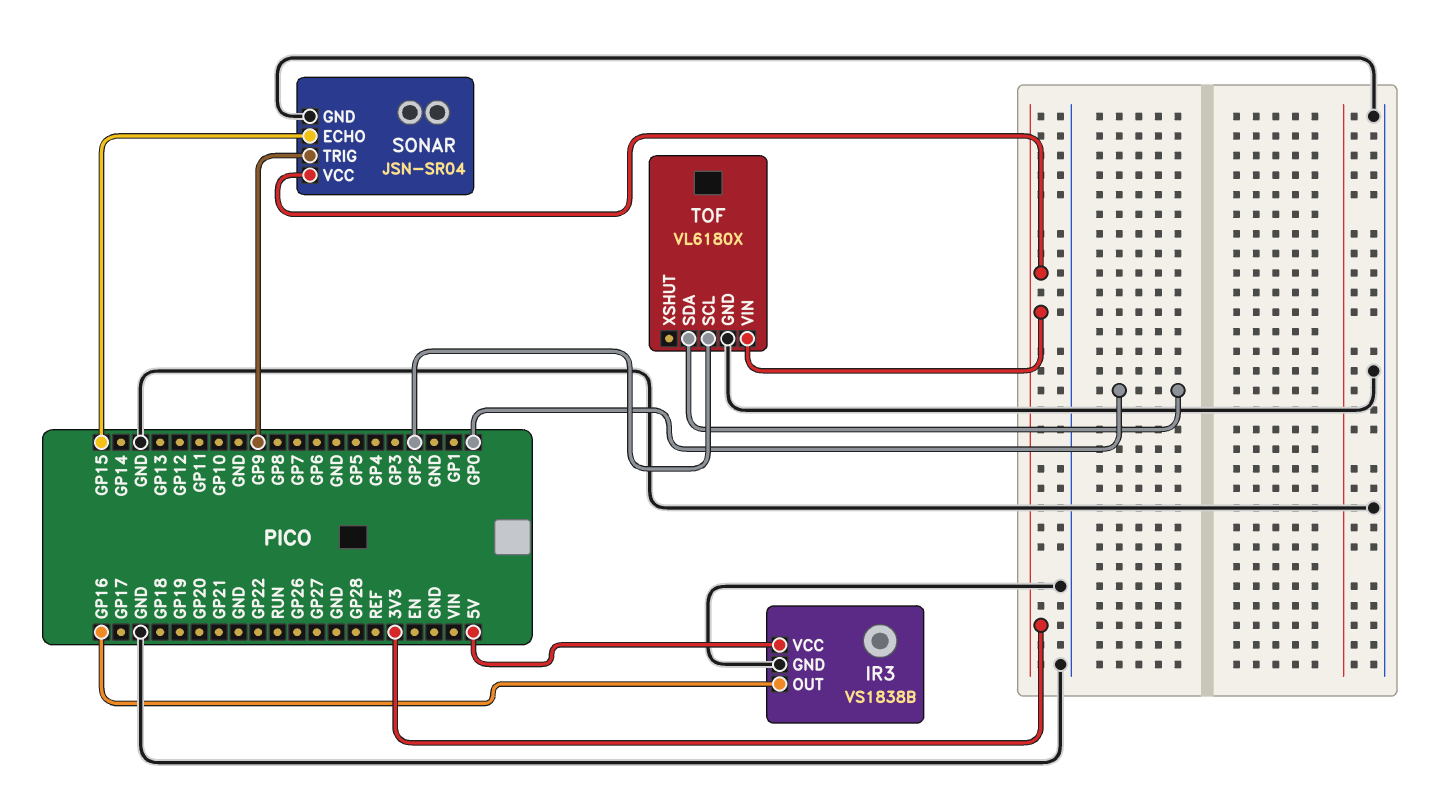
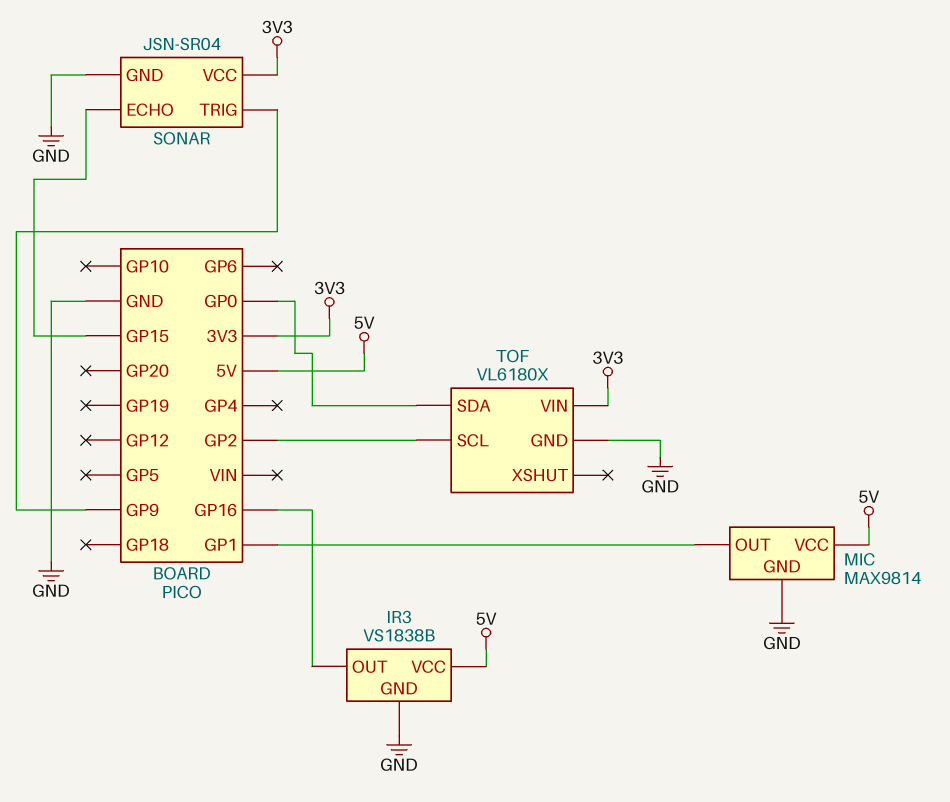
MIC: none -> MAX9814
MIC pin GND: none -> GND
MIC pin OUT: none -> GP1
MIC pin VCC: none -> 5V

